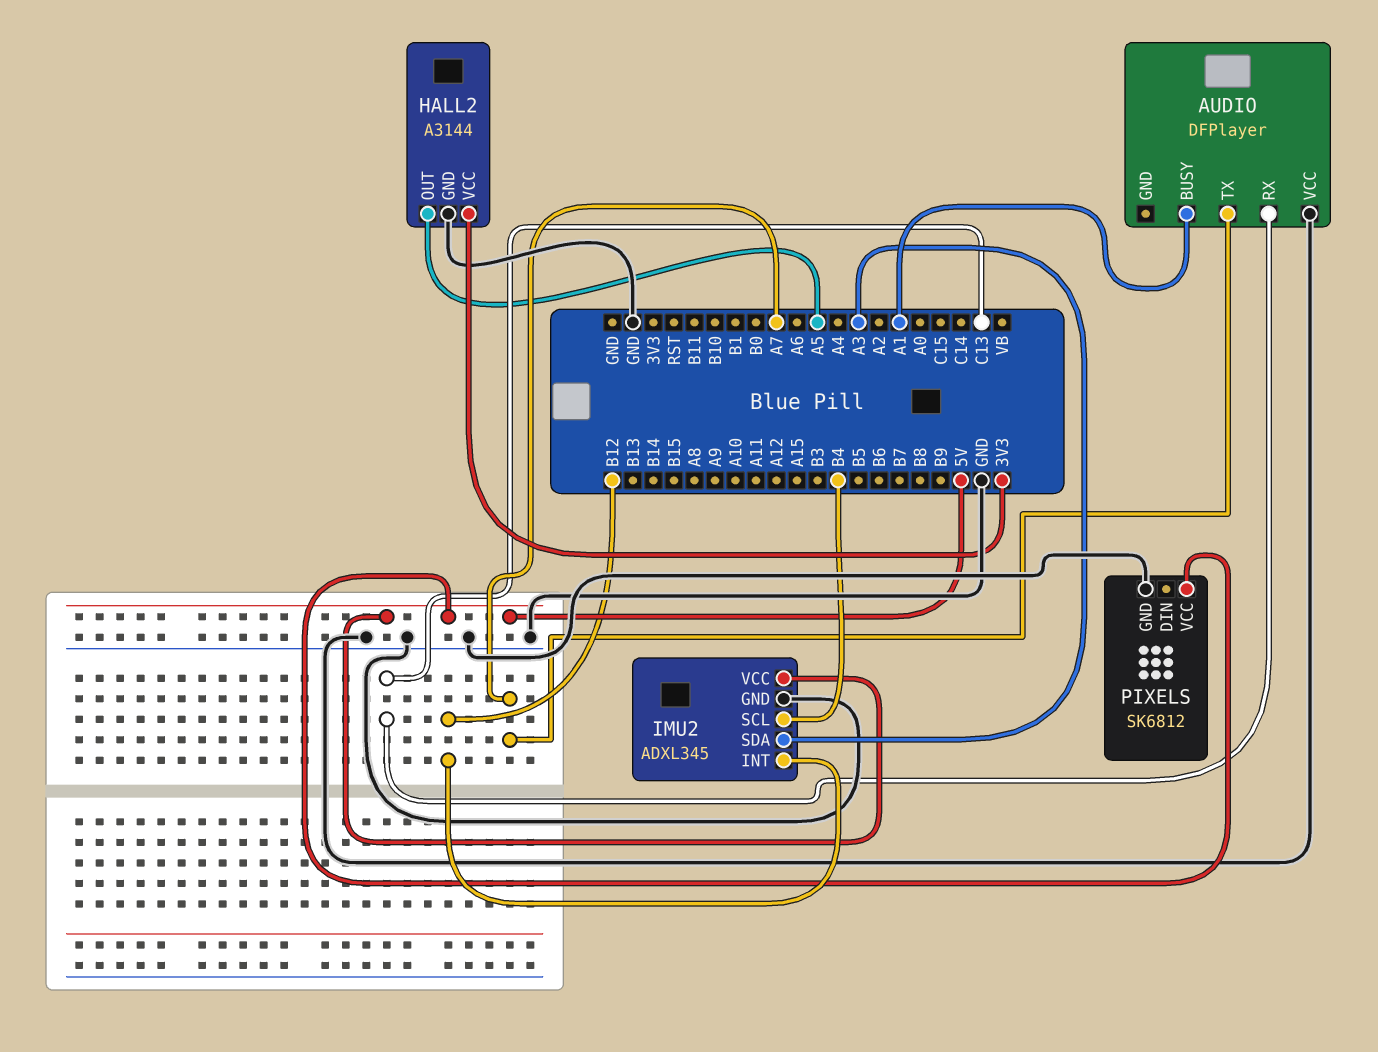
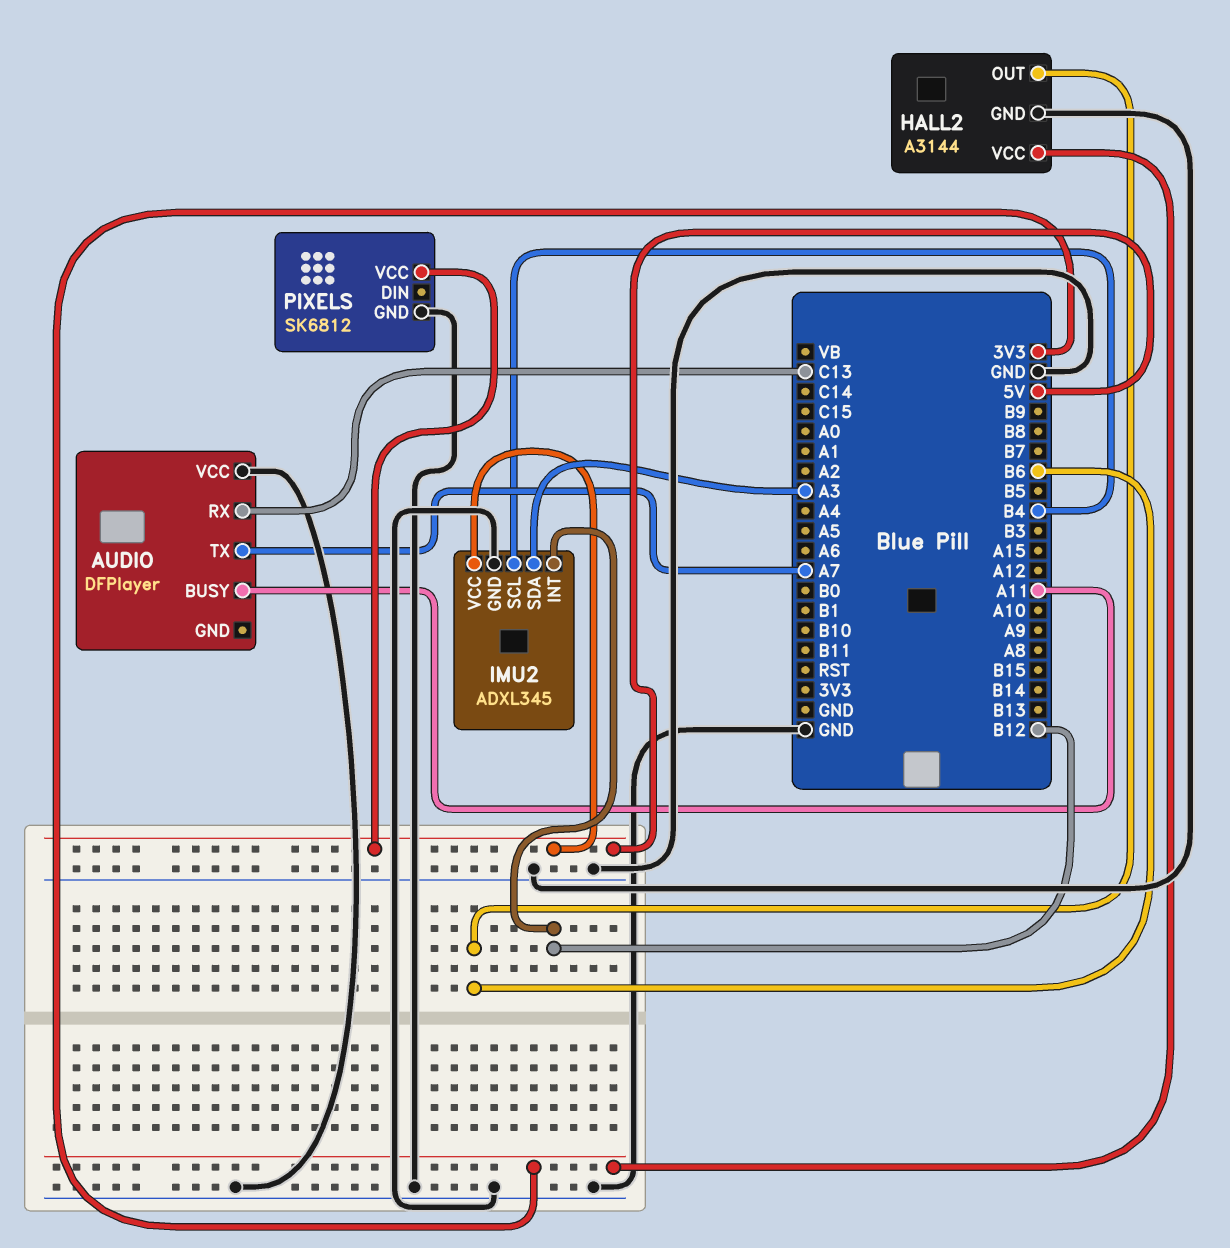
AUDIO pin BUSY: A1 -> A11
HALL2 pin OUT: A5 -> B6

